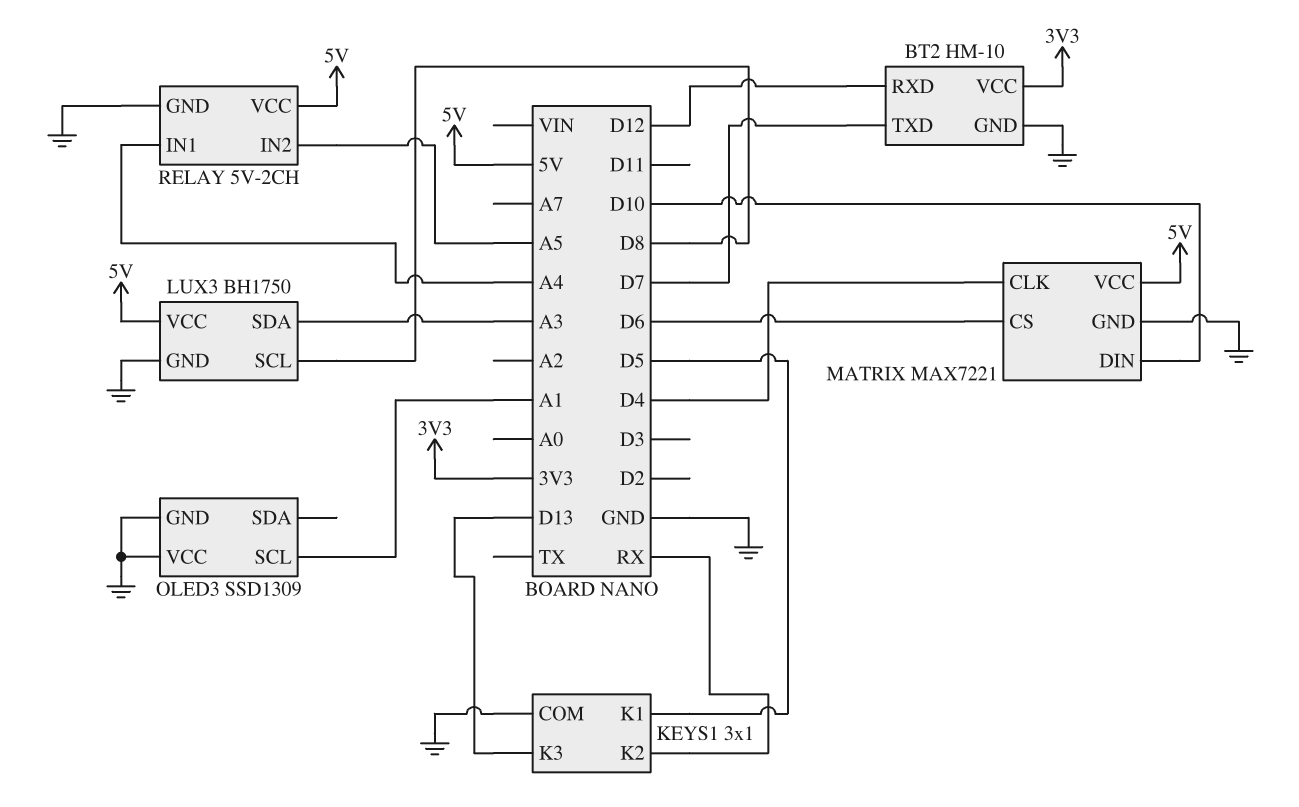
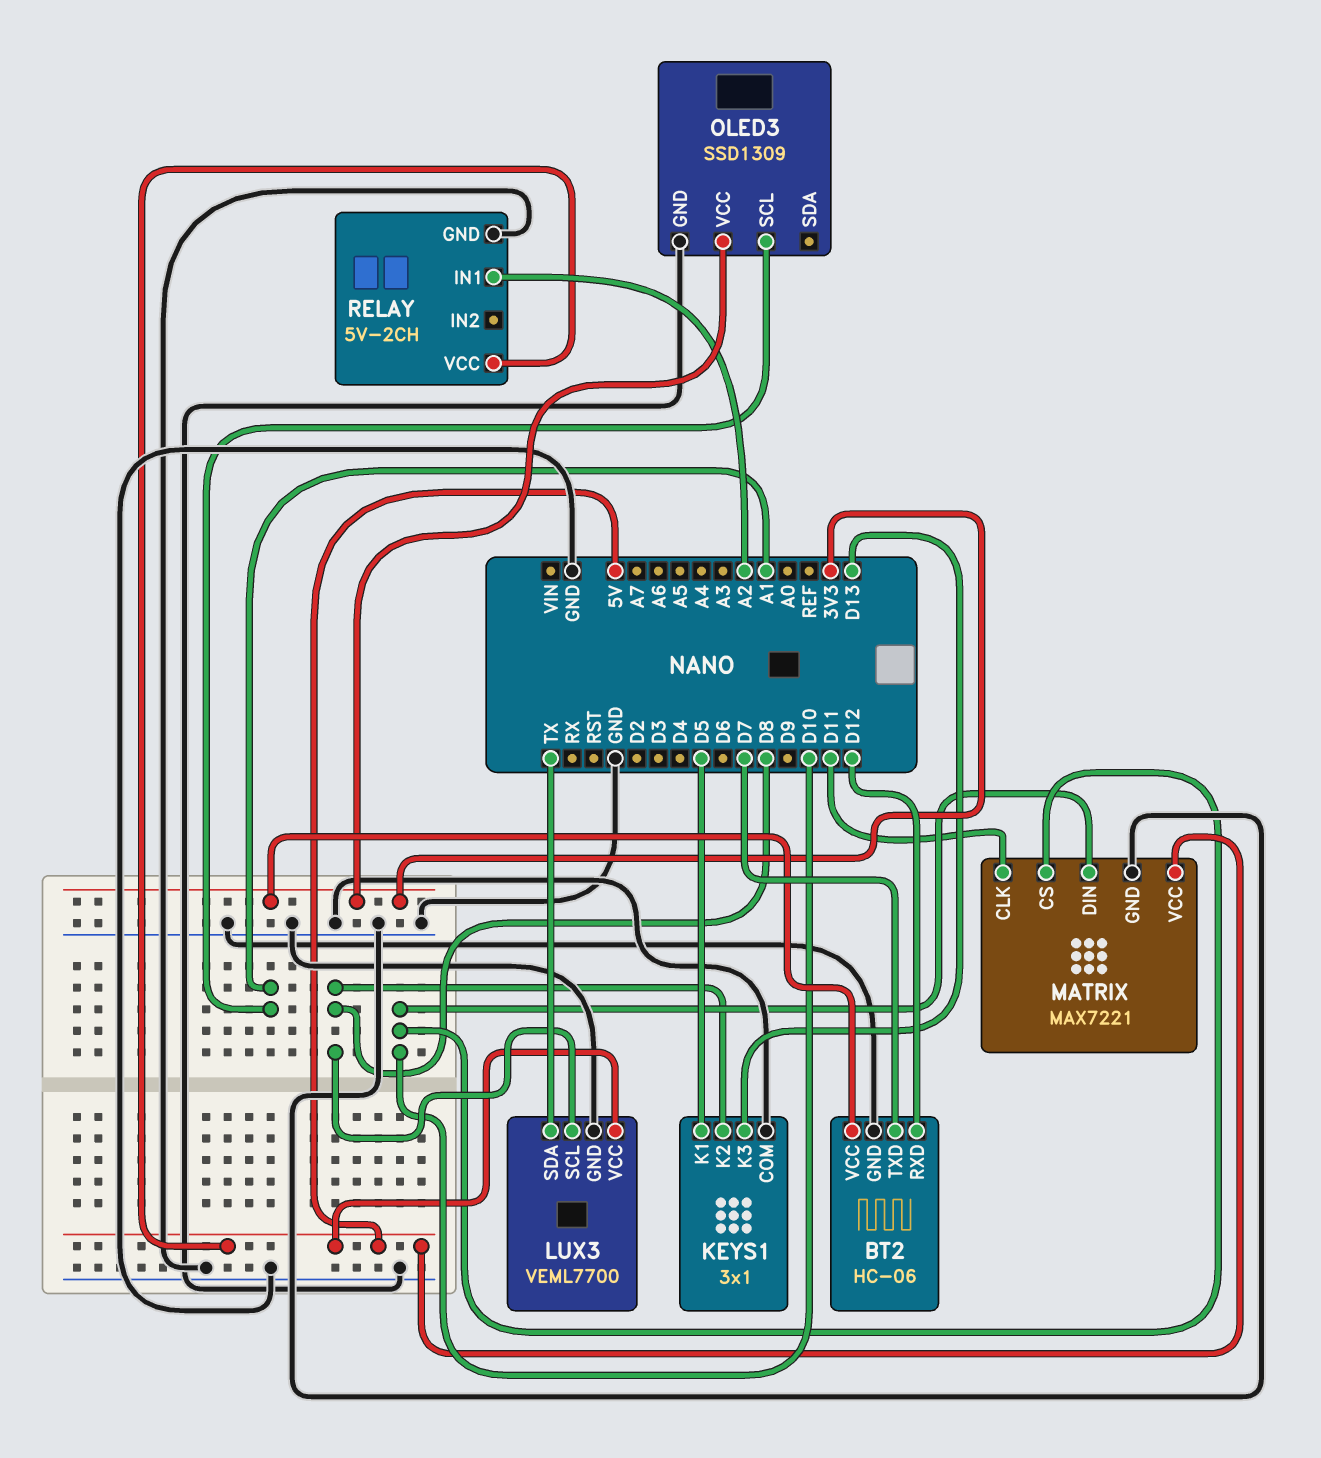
BT2: HM-10 -> HC-06
KEYS1 pin K2: RX -> D8
LUX3: BH1750 -> VEML7700
LUX3 pin SDA: A3 -> TX
MATRIX pin CLK: D4 -> D11
MATRIX pin CS: D6 -> D10
OLED3 pin VCC: GND -> 3V3
RELAY pin IN1: A4 -> A2
RELAY pin IN2: A5 -> none

